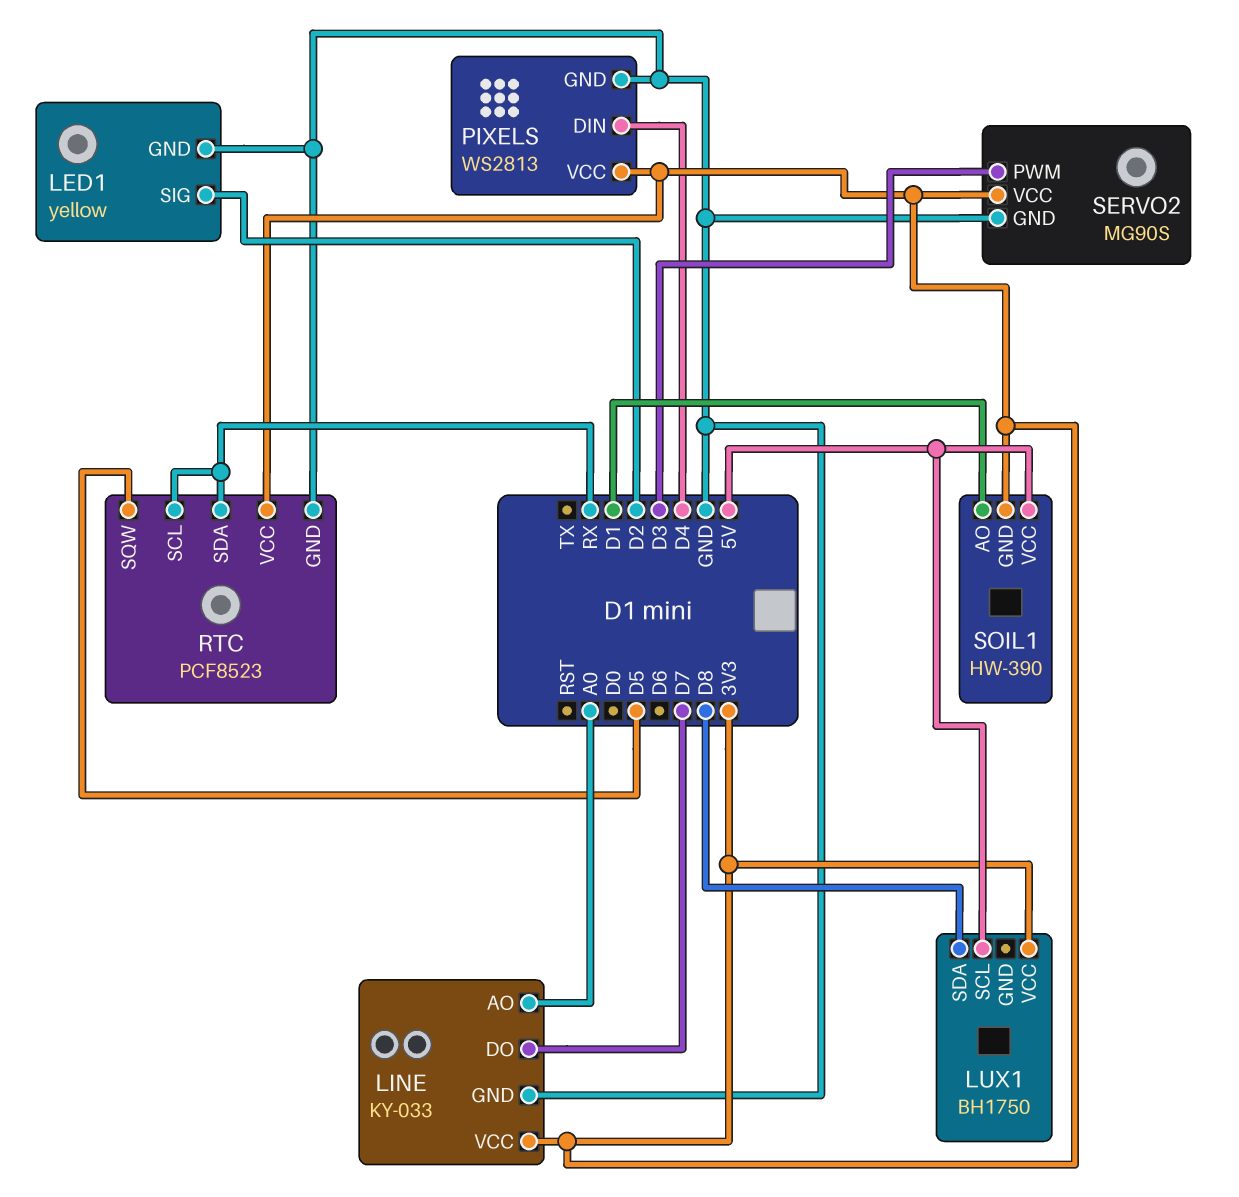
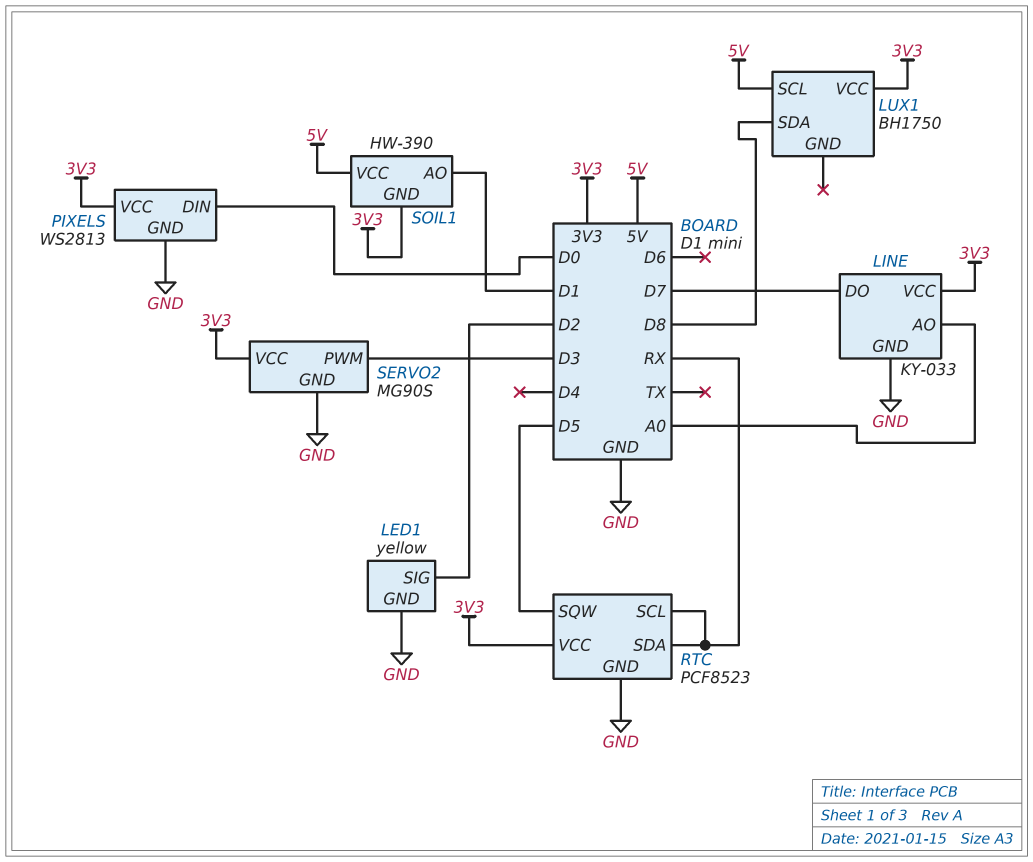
PIXELS pin DIN: D4 -> D0

